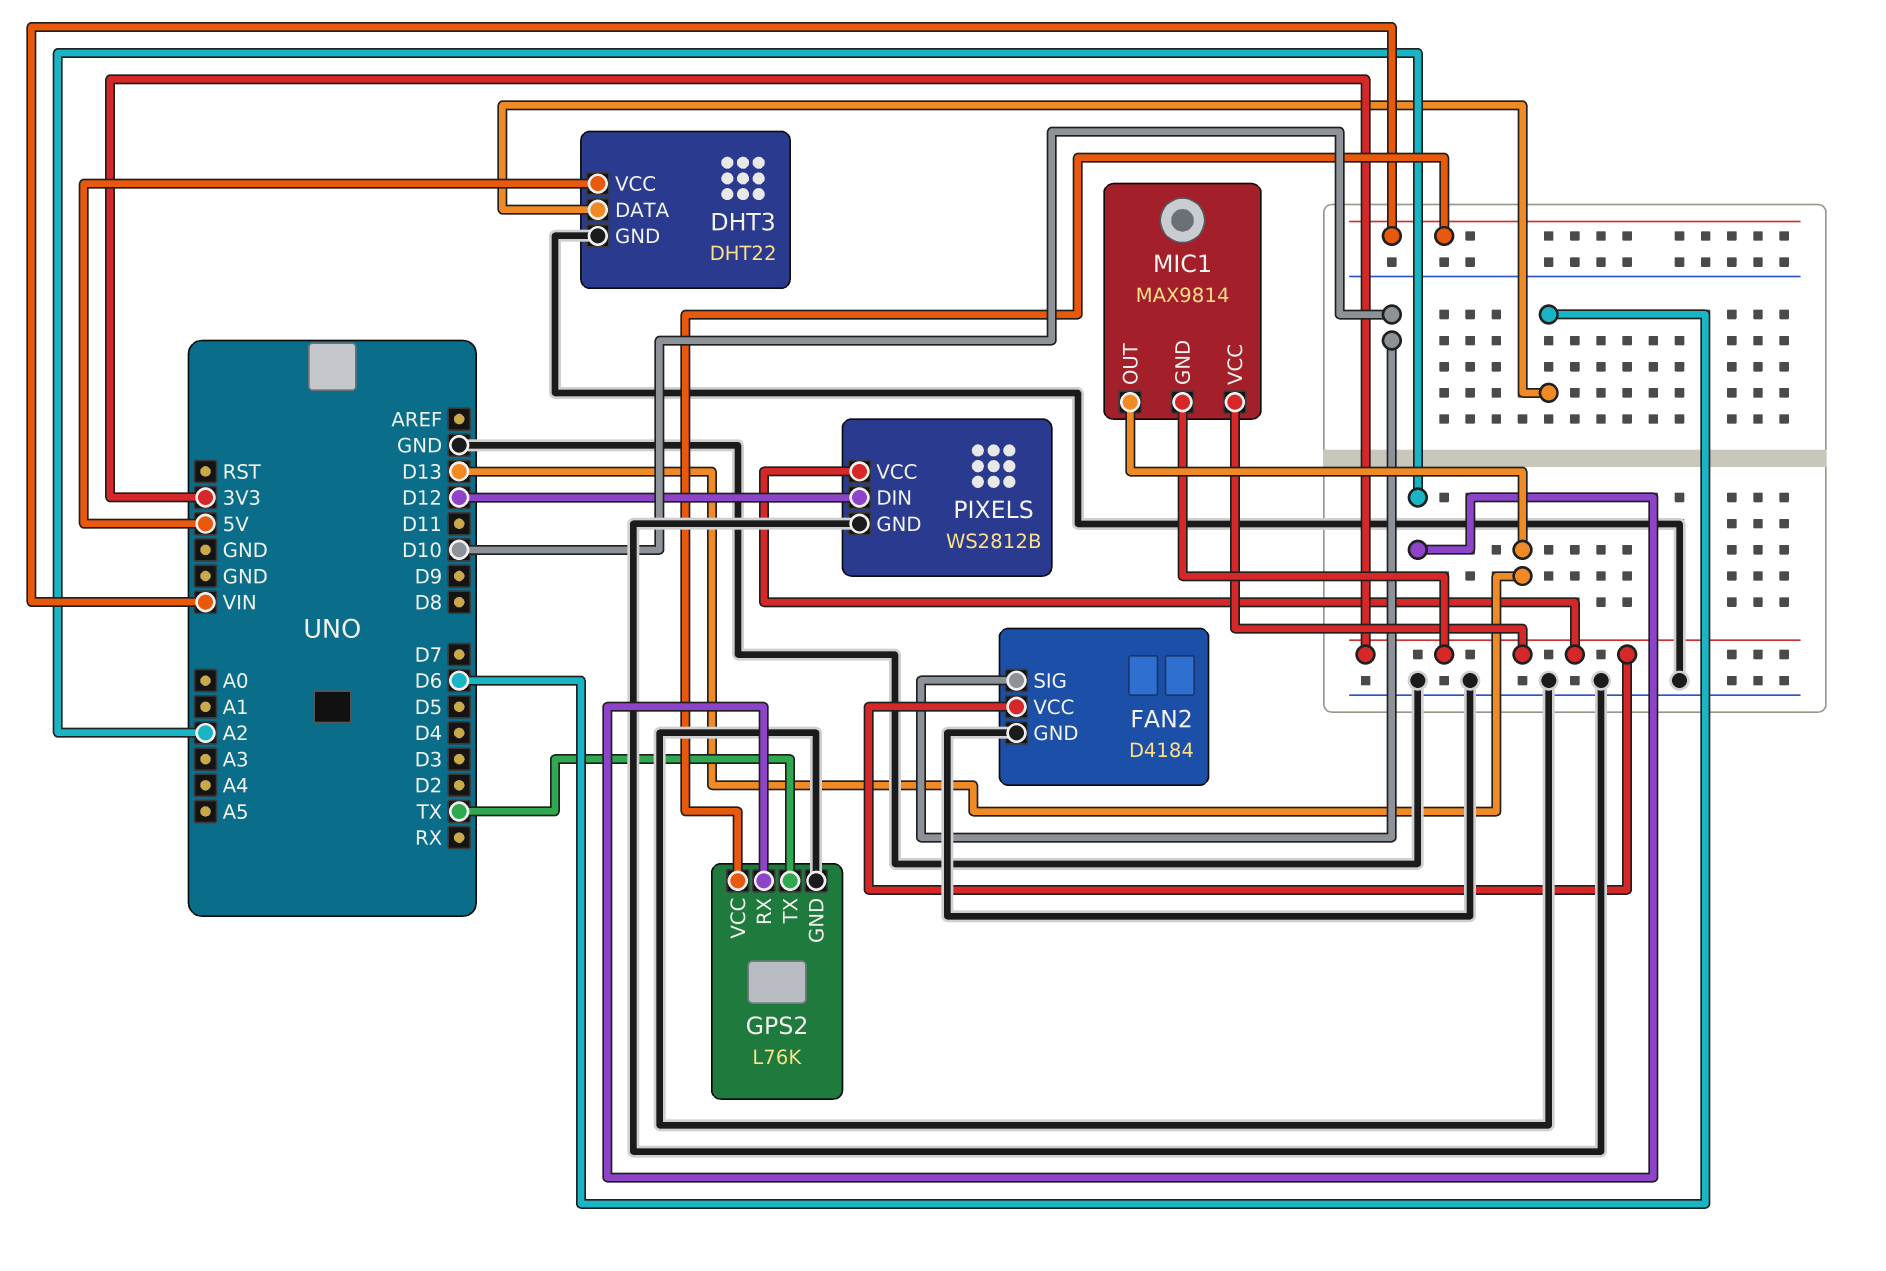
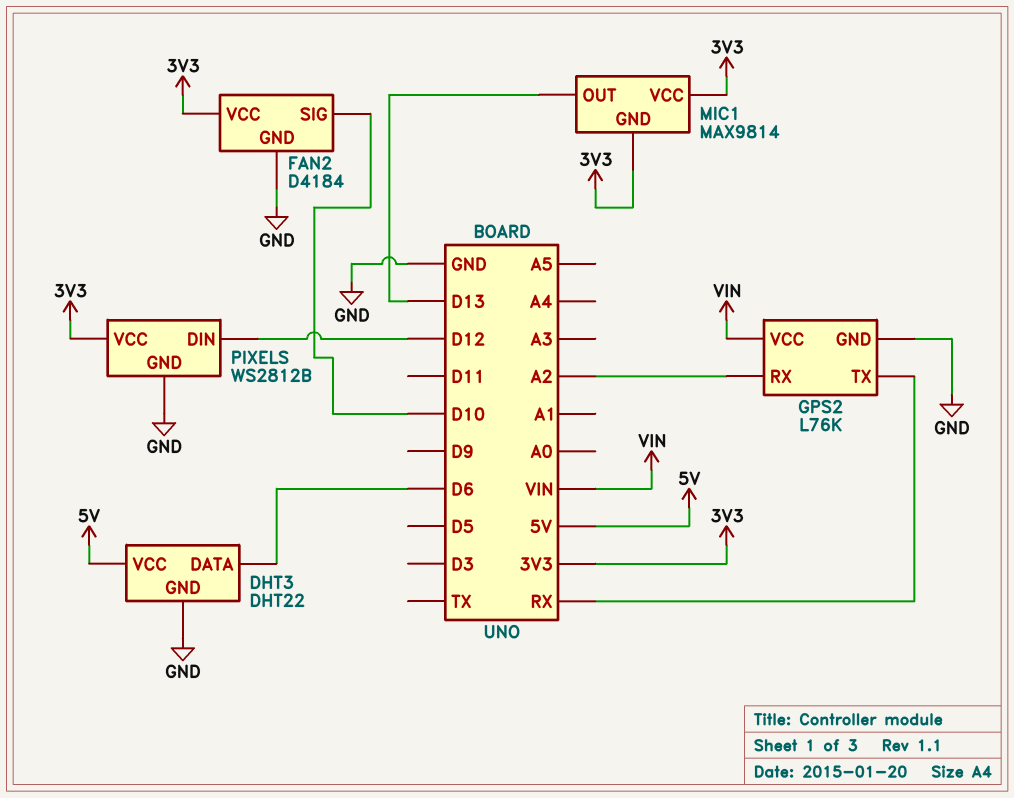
GPS2 pin TX: TX -> RX

